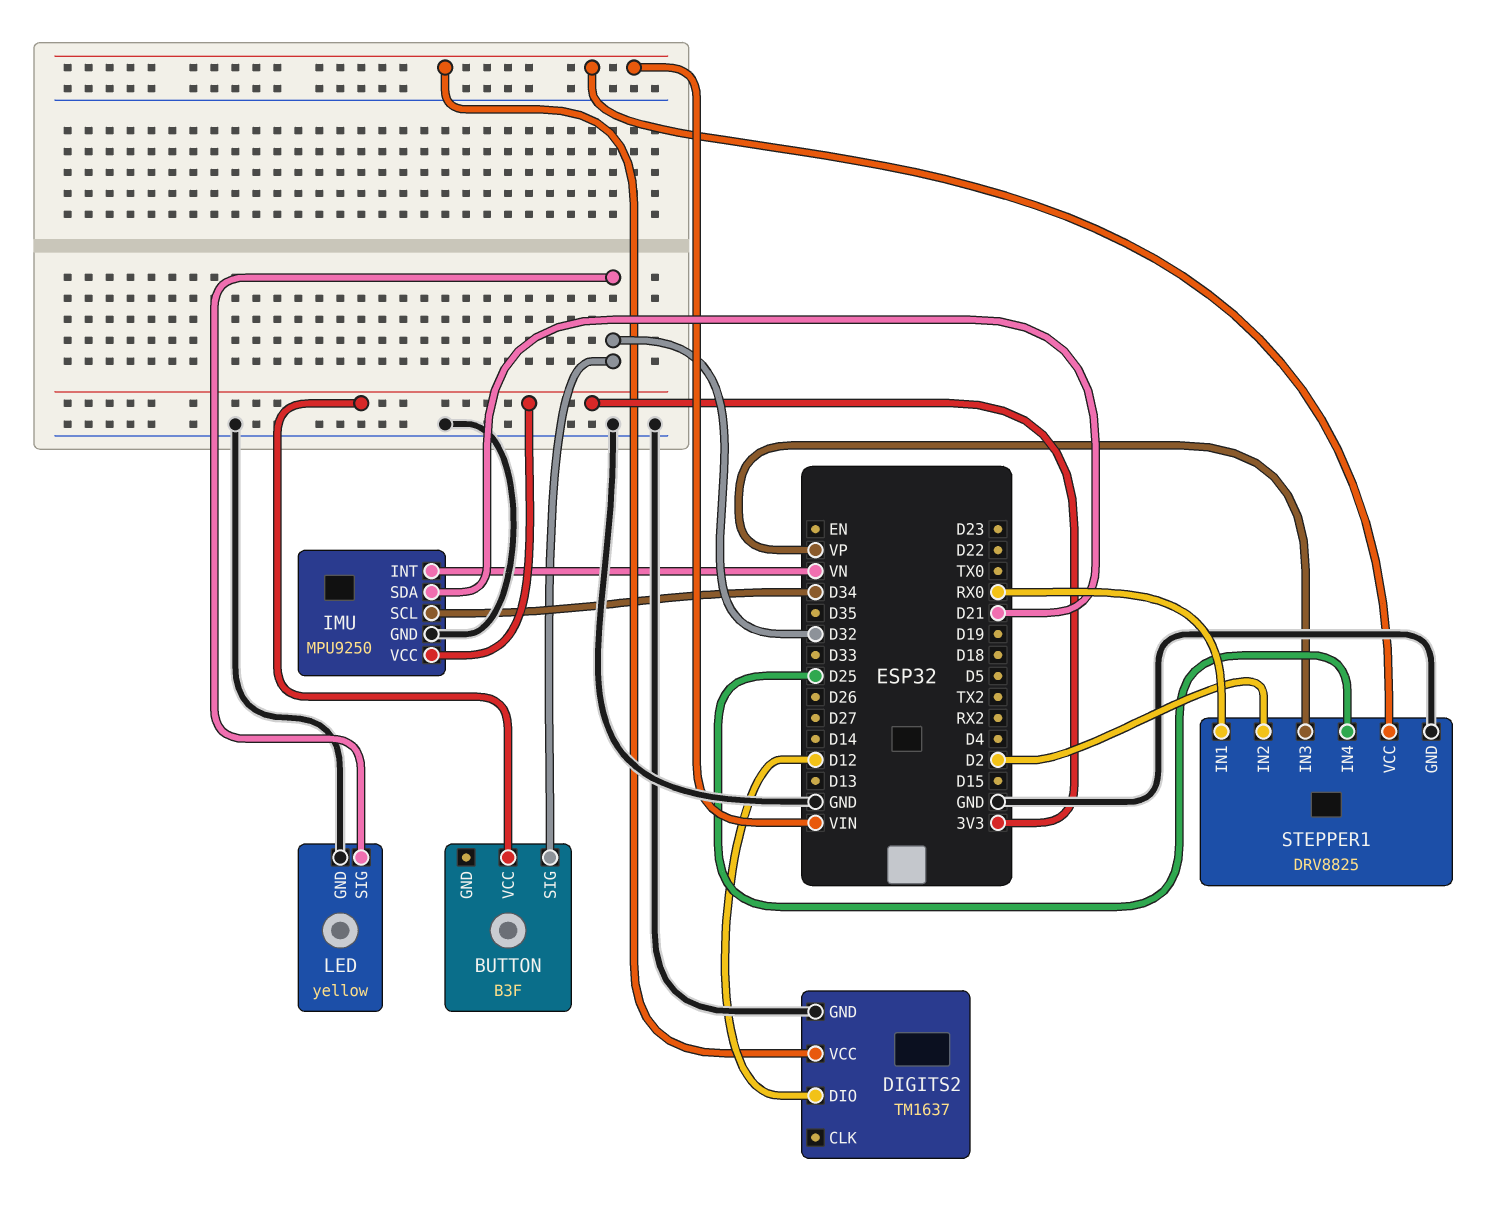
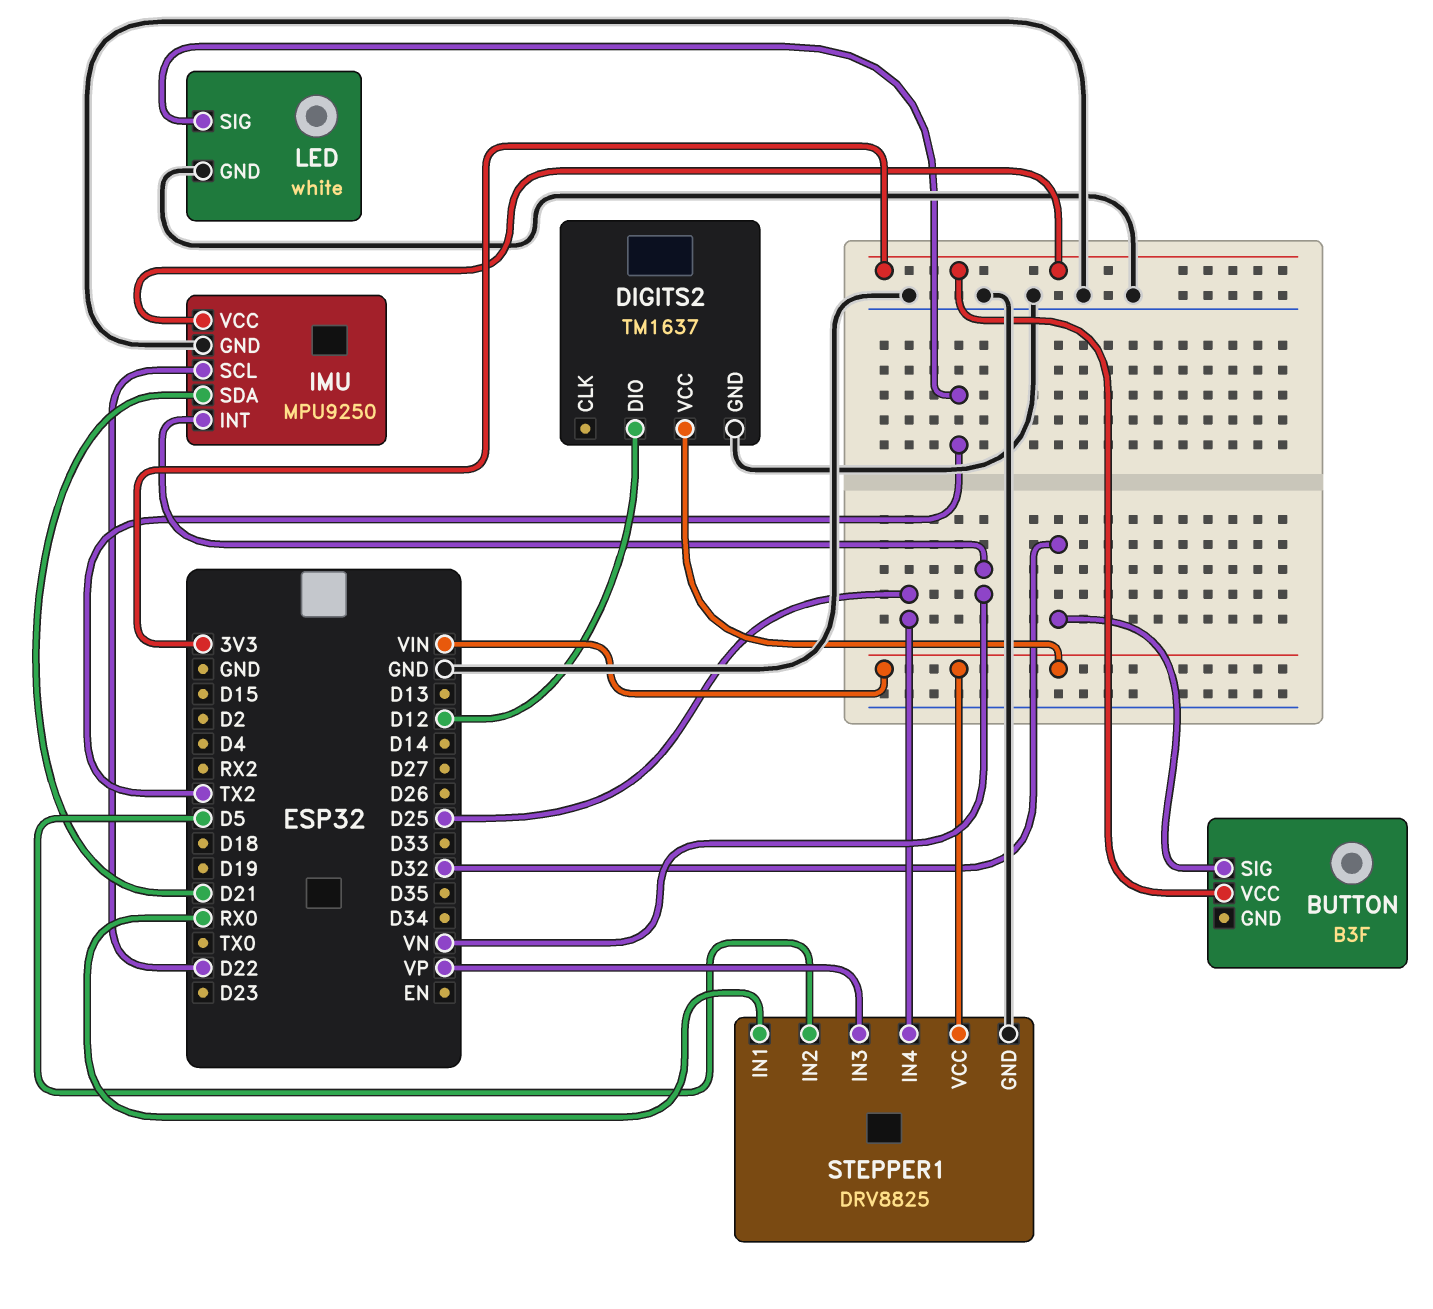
IMU pin SCL: D34 -> D22
LED: yellow -> white
LED pin SIG: D32 -> TX2
STEPPER1 pin IN2: D2 -> D5

